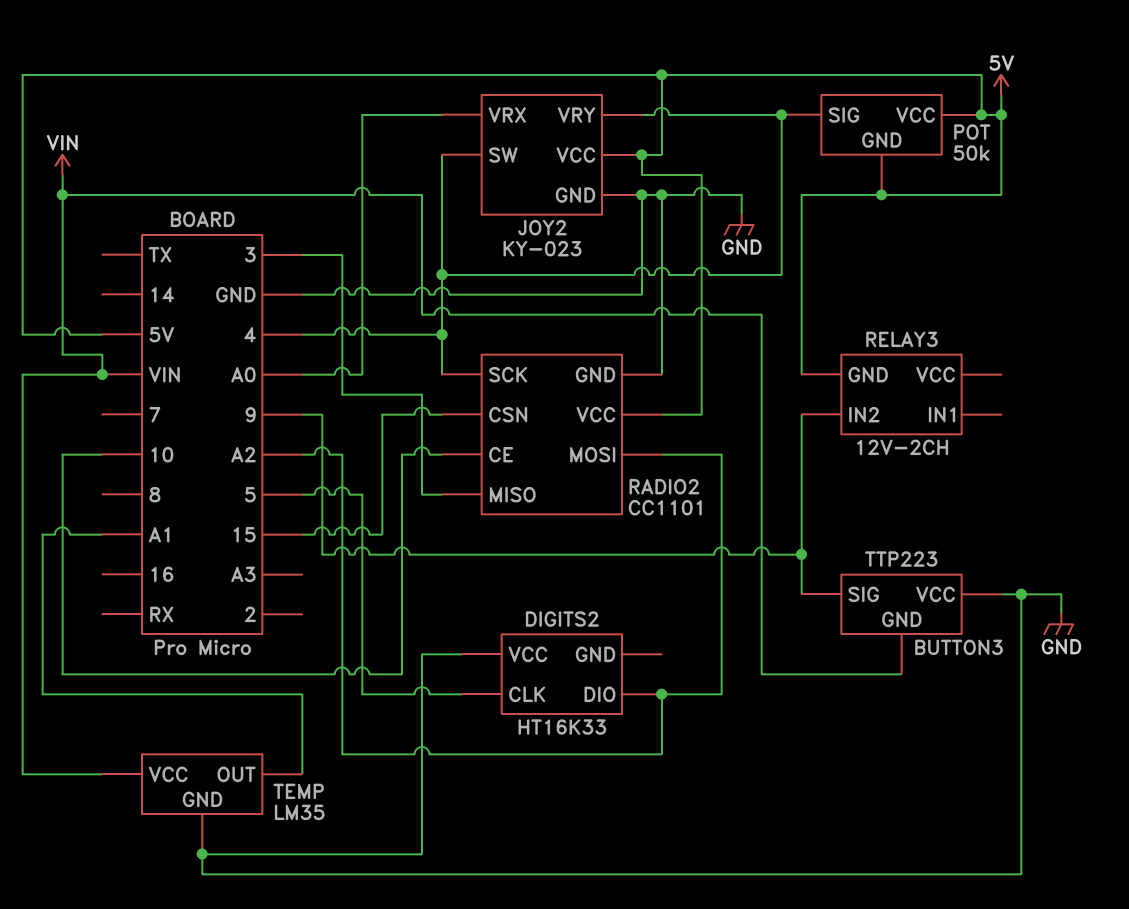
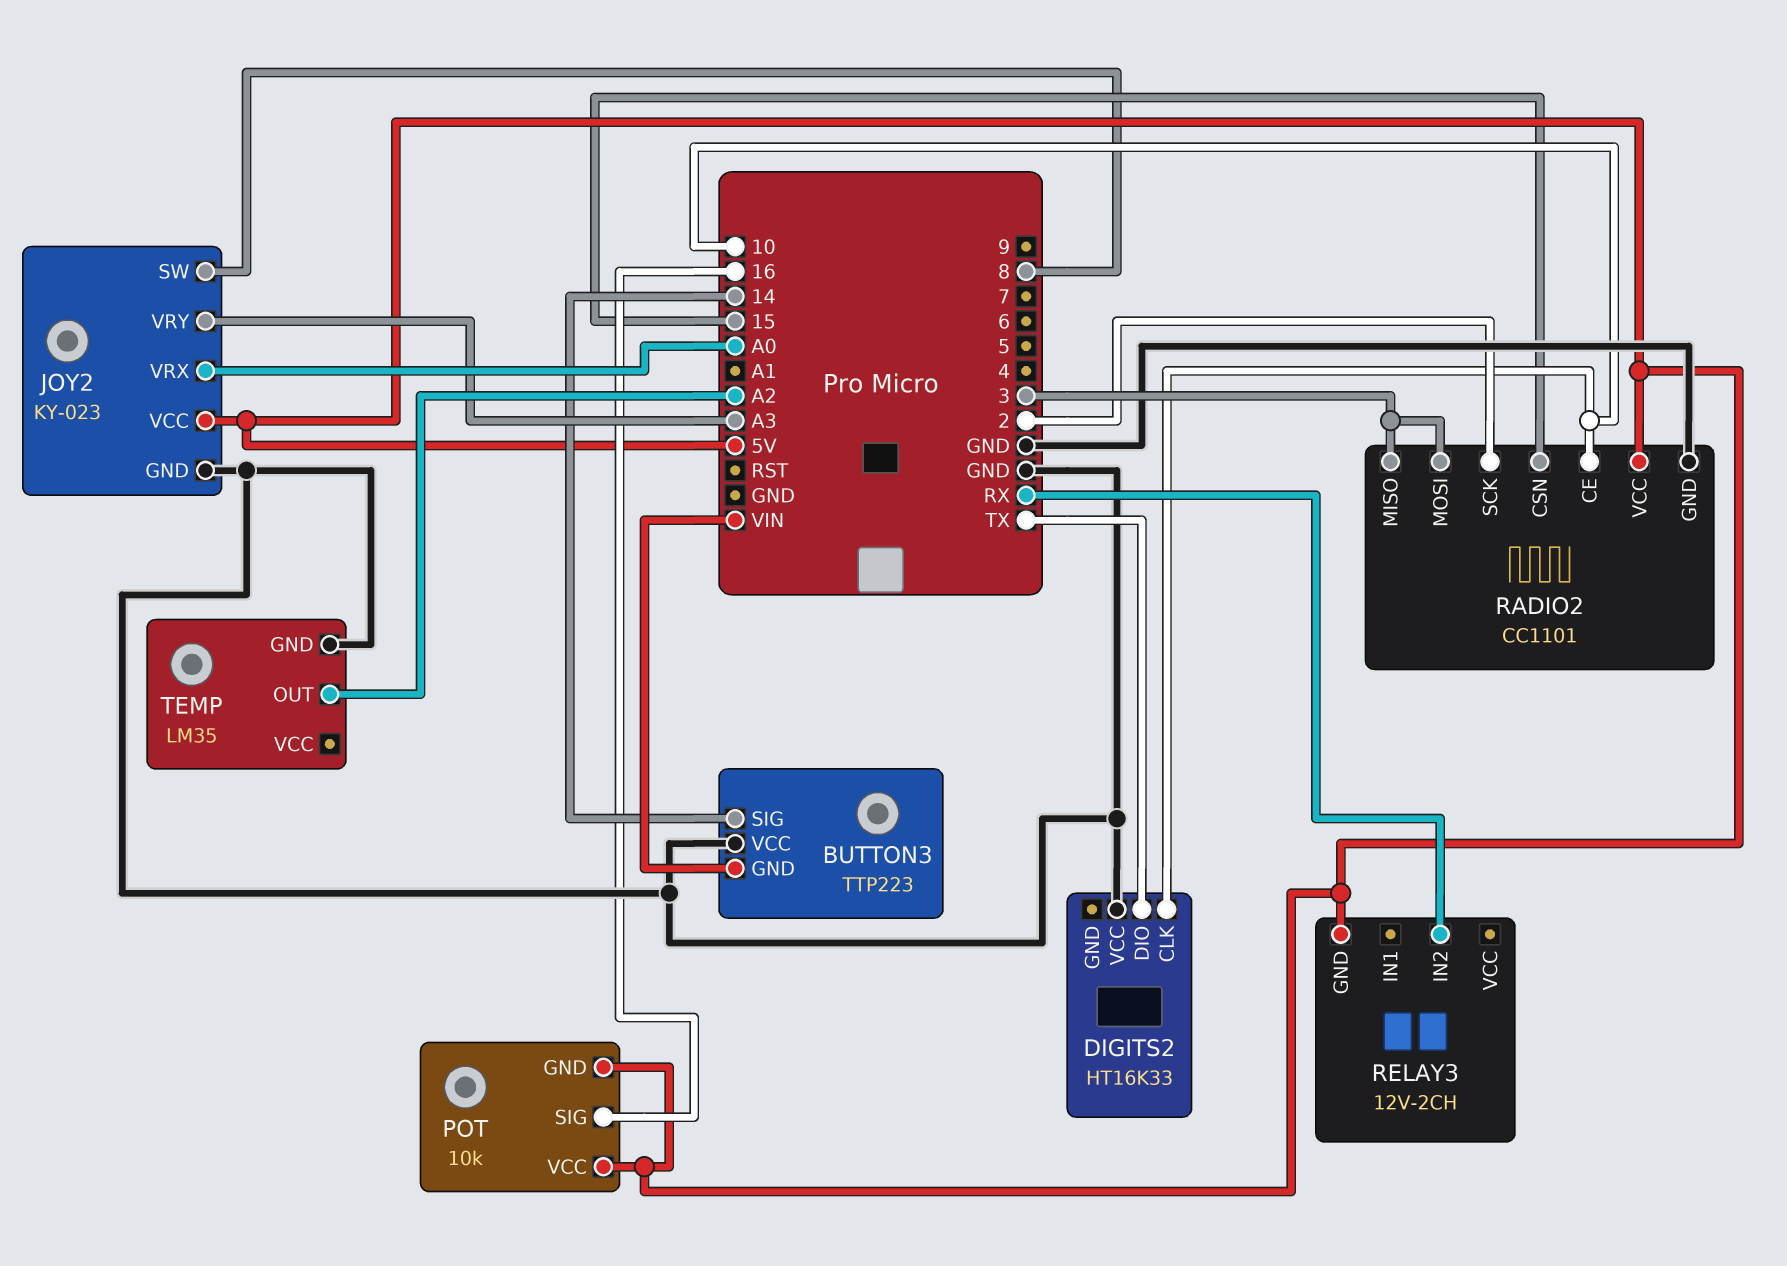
BUTTON3 pin SIG: 9 -> 14
DIGITS2 pin CLK: 5 -> 10
DIGITS2 pin DIO: A2 -> TX
JOY2 pin SW: 4 -> 8
JOY2 pin VRY: 4 -> A3
POT: 50k -> 10k
POT pin SIG: 4 -> 16
RADIO2 pin MOSI: A2 -> 3
RADIO2 pin SCK: 4 -> 2
RELAY3 pin IN2: 9 -> RX
TEMP pin OUT: A1 -> A2
TEMP pin VCC: VIN -> none

